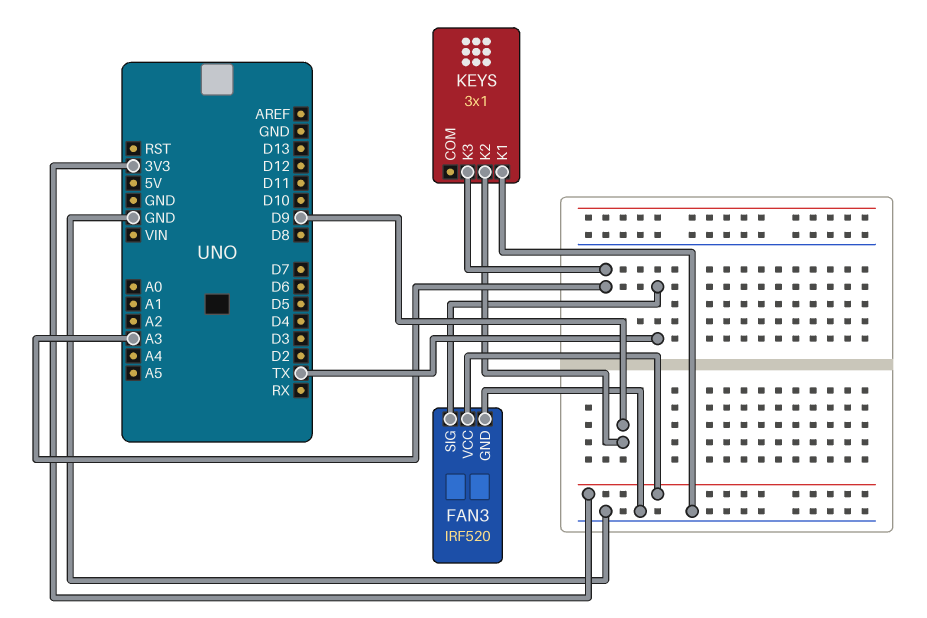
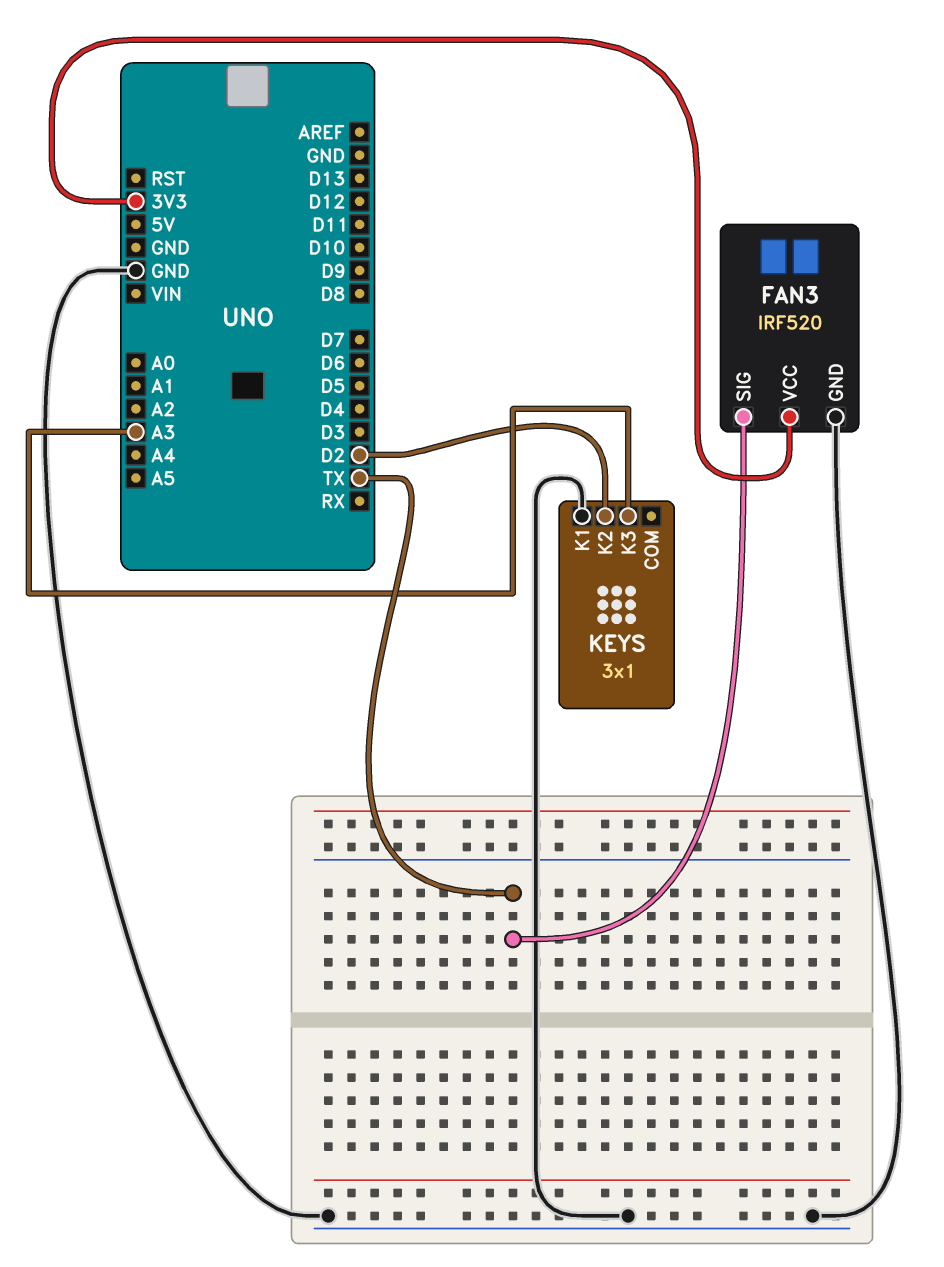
KEYS pin K2: D9 -> D2

